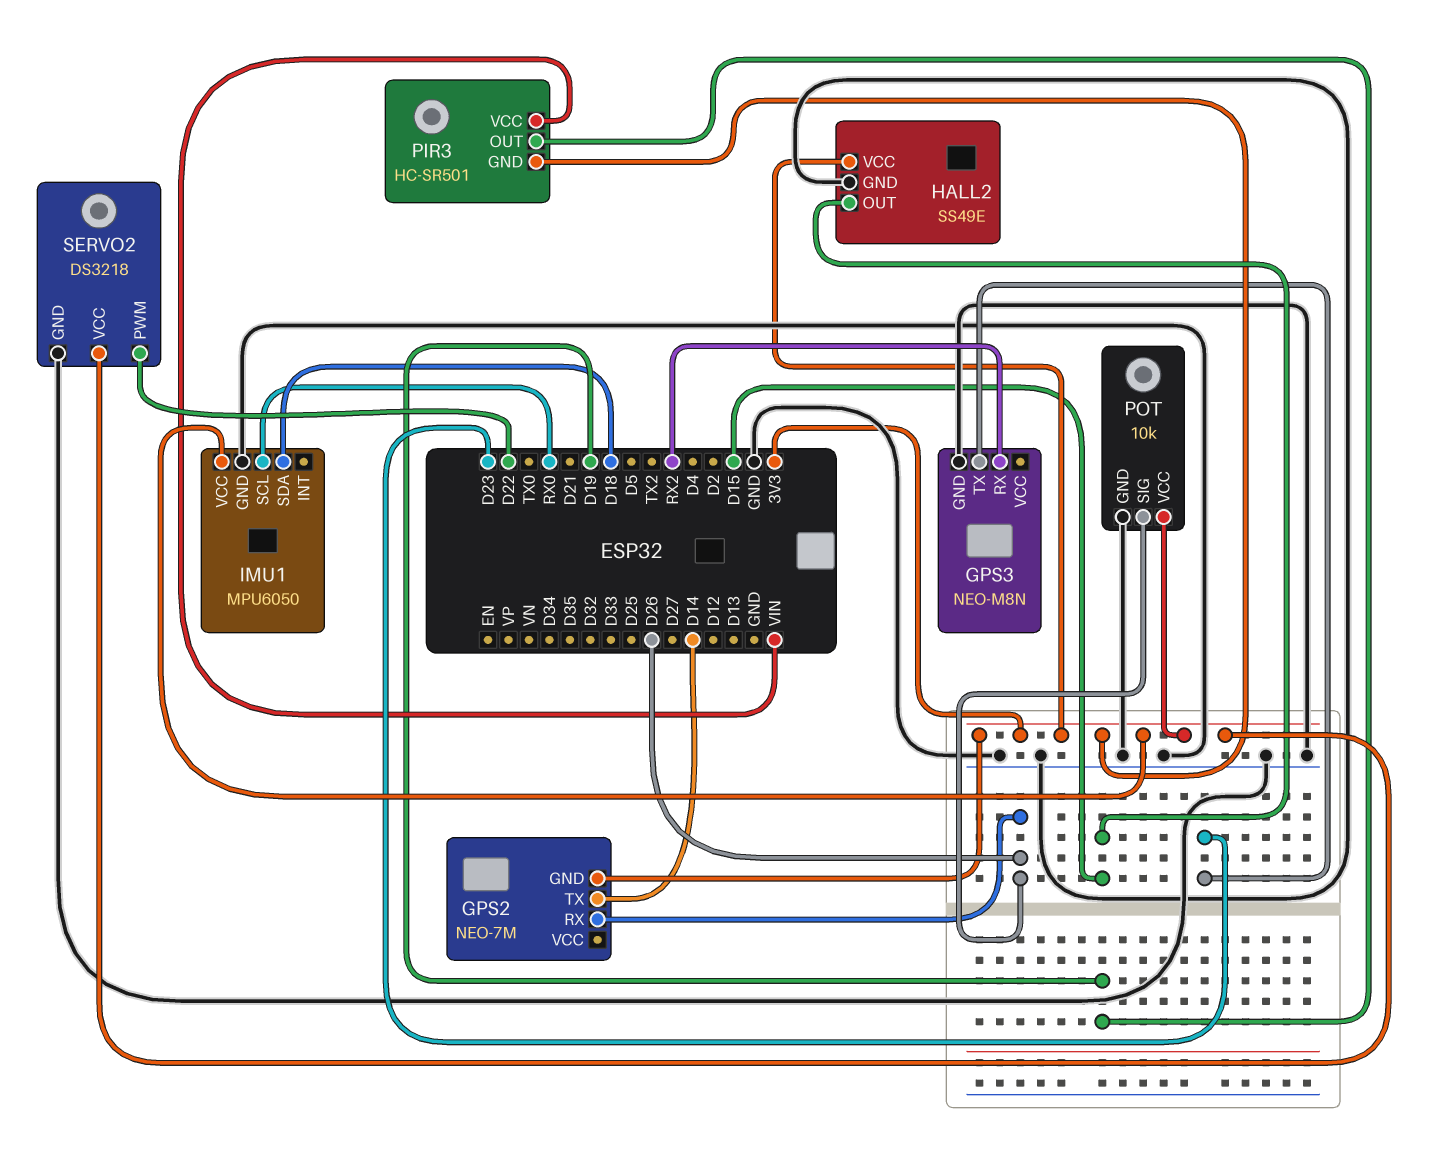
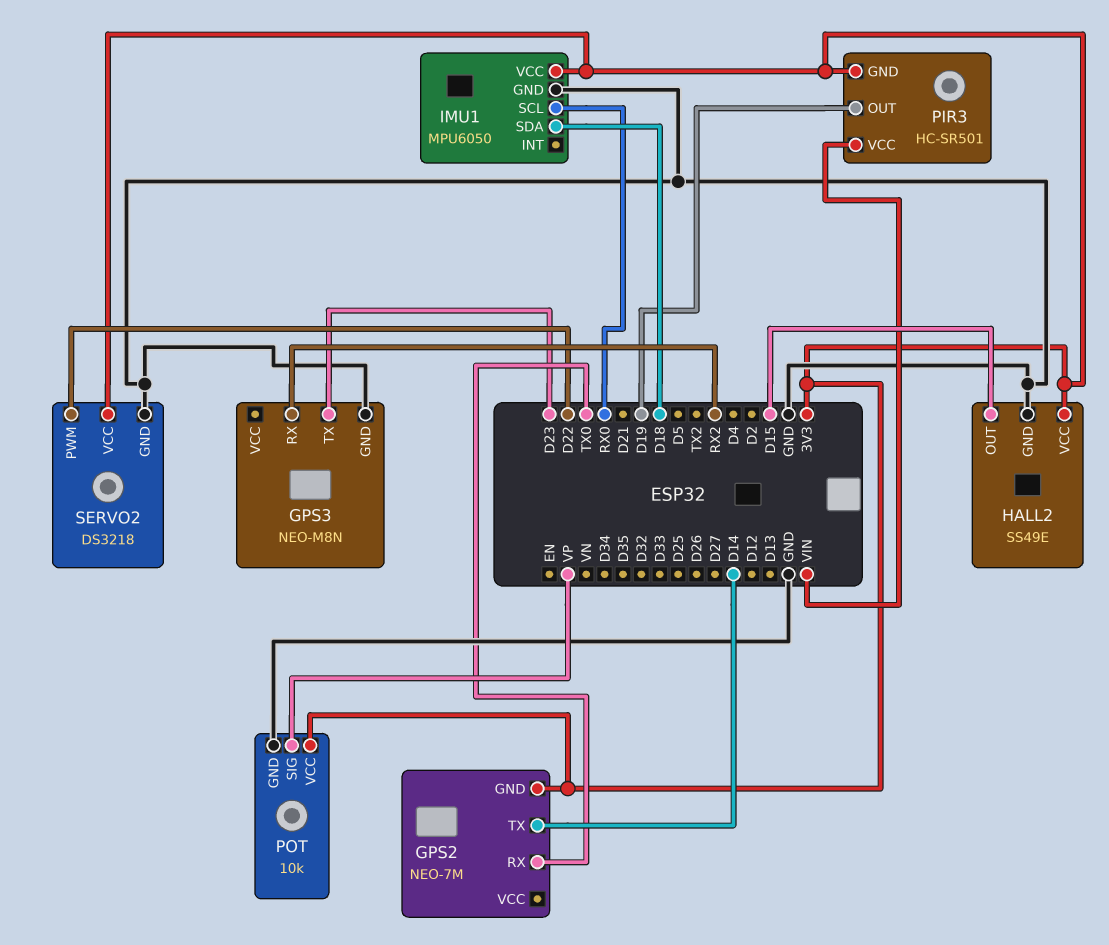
GPS2 pin RX: D26 -> TX0
POT pin SIG: D26 -> VP

